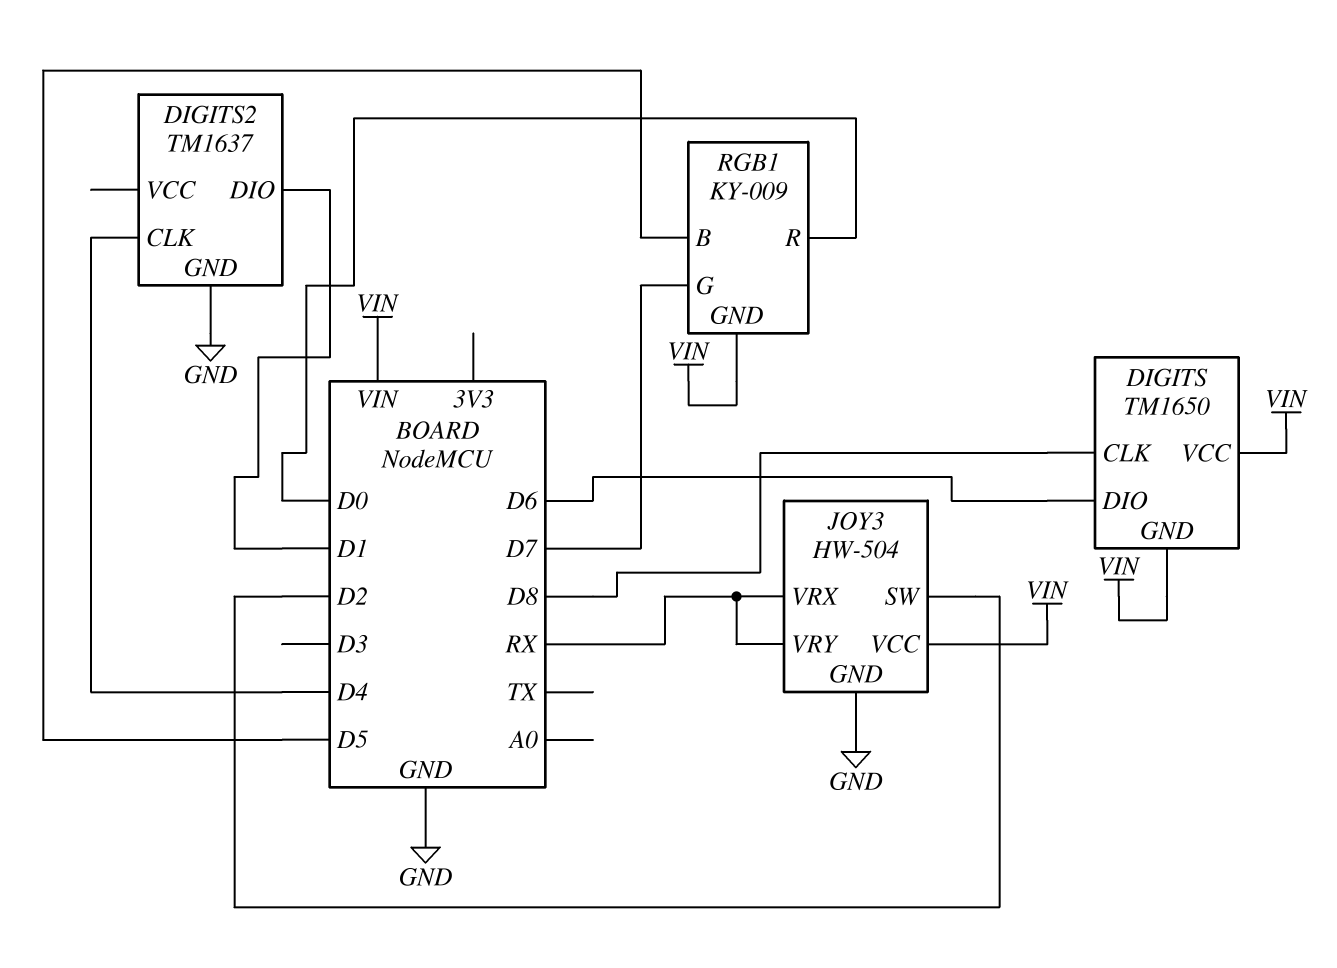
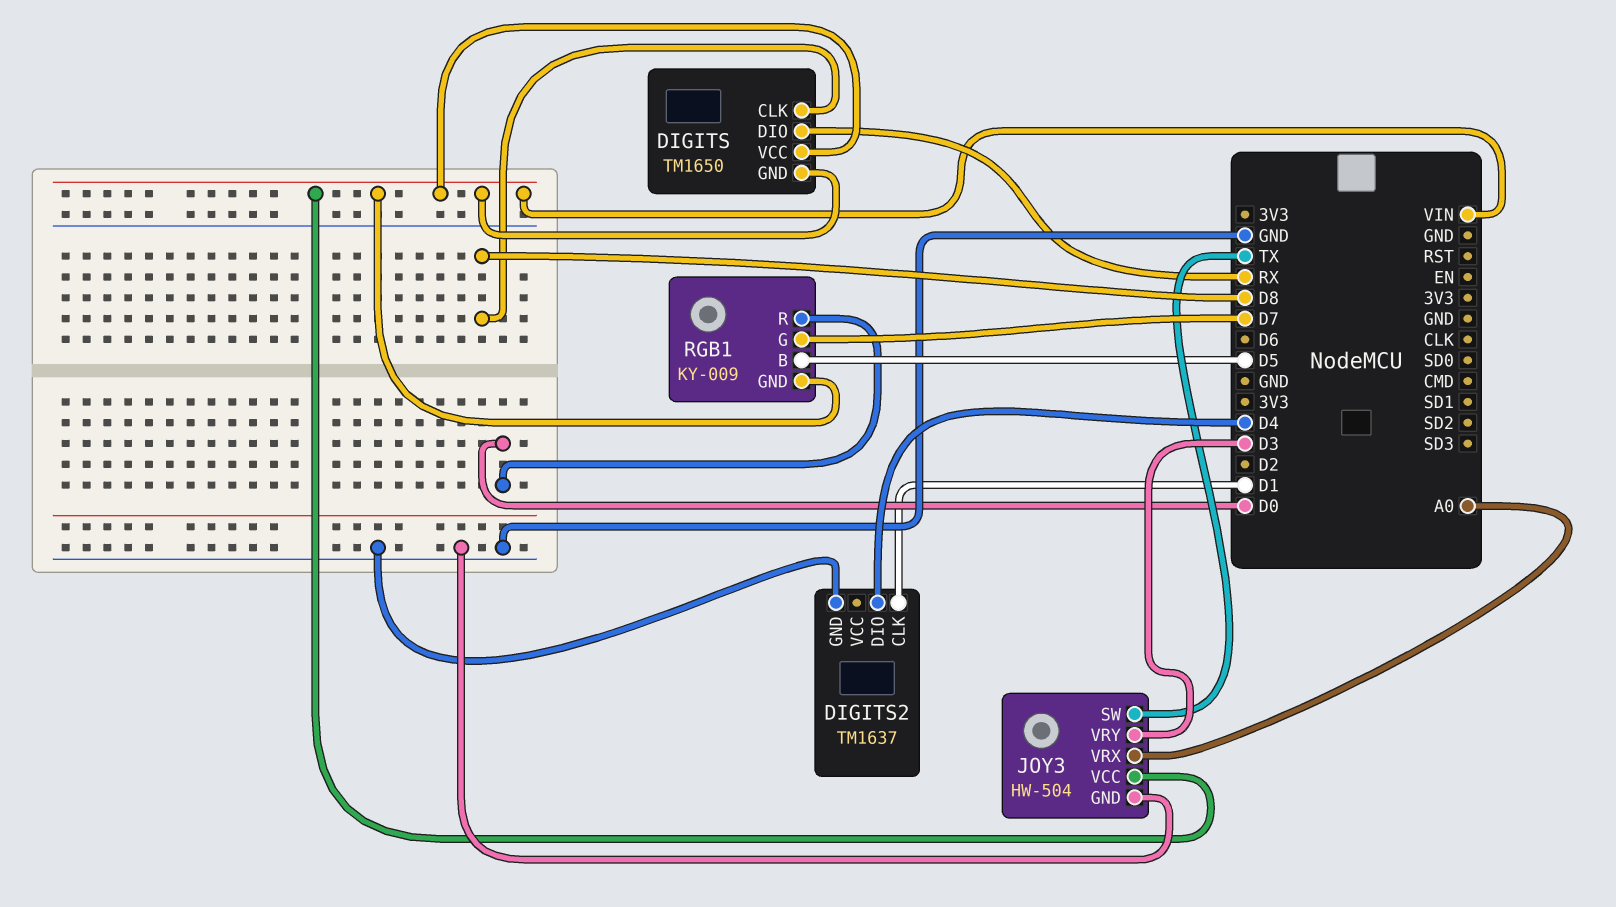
DIGITS pin DIO: D6 -> RX
DIGITS2 pin CLK: D4 -> D1
DIGITS2 pin DIO: D1 -> D4
JOY3 pin SW: D2 -> TX
JOY3 pin VRX: RX -> A0
JOY3 pin VRY: RX -> D3

